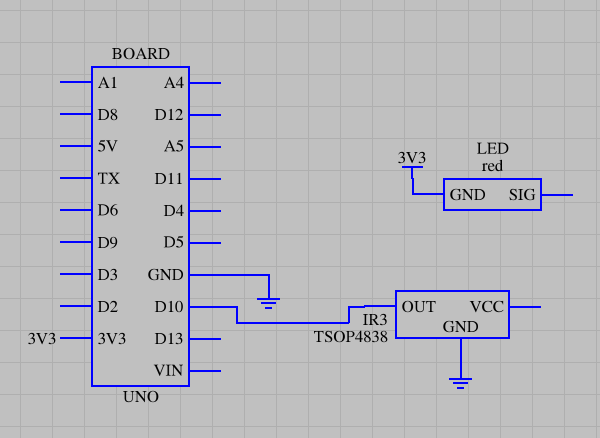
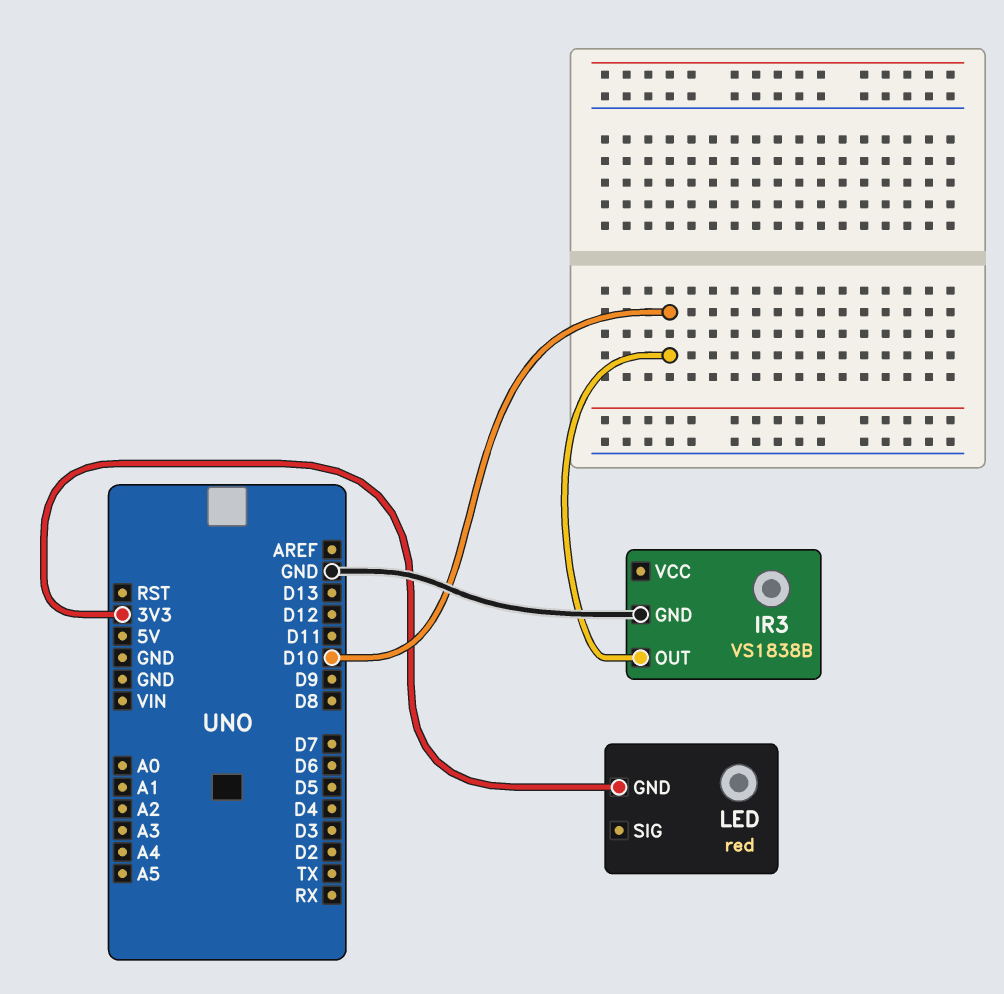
IR3: TSOP4838 -> VS1838B

